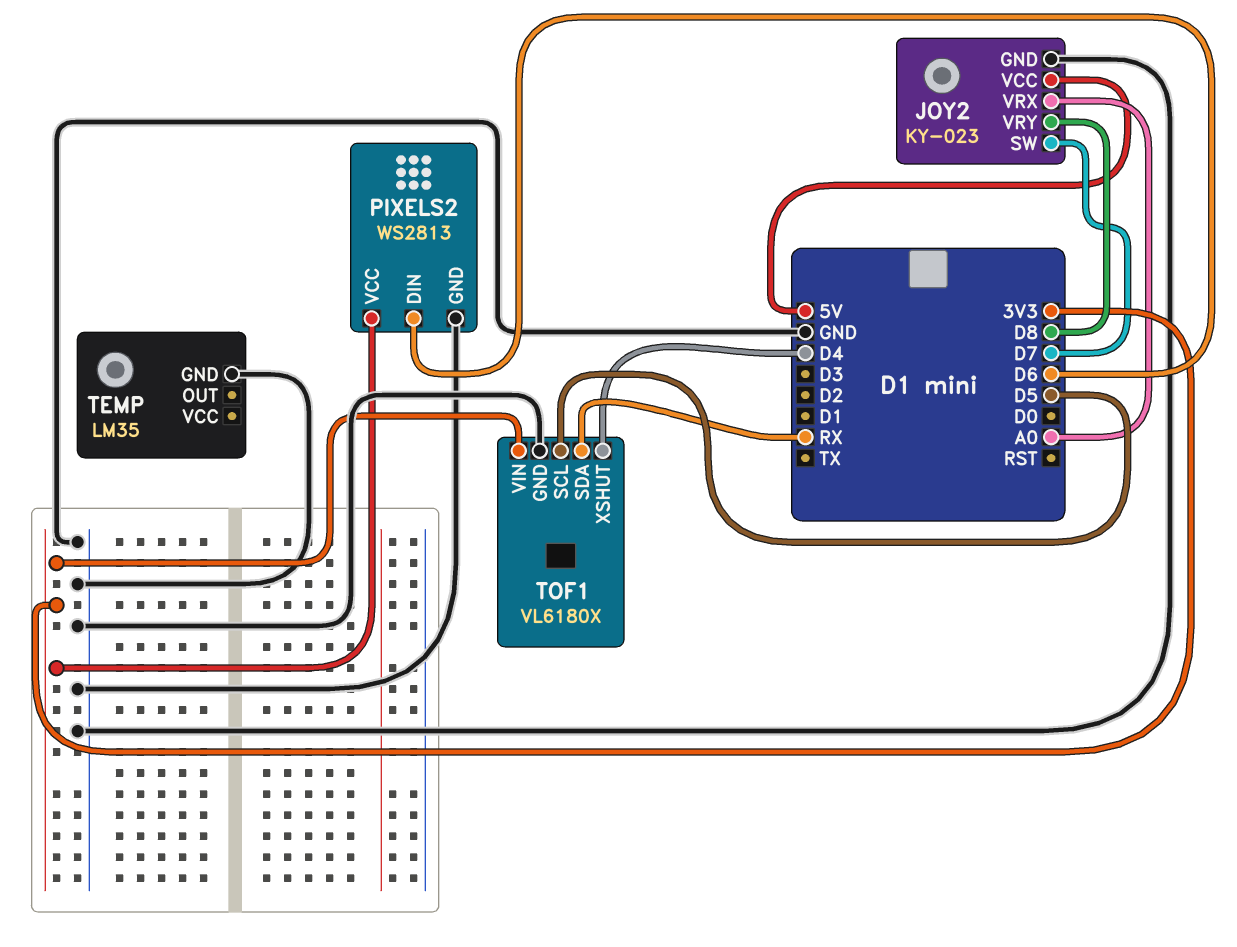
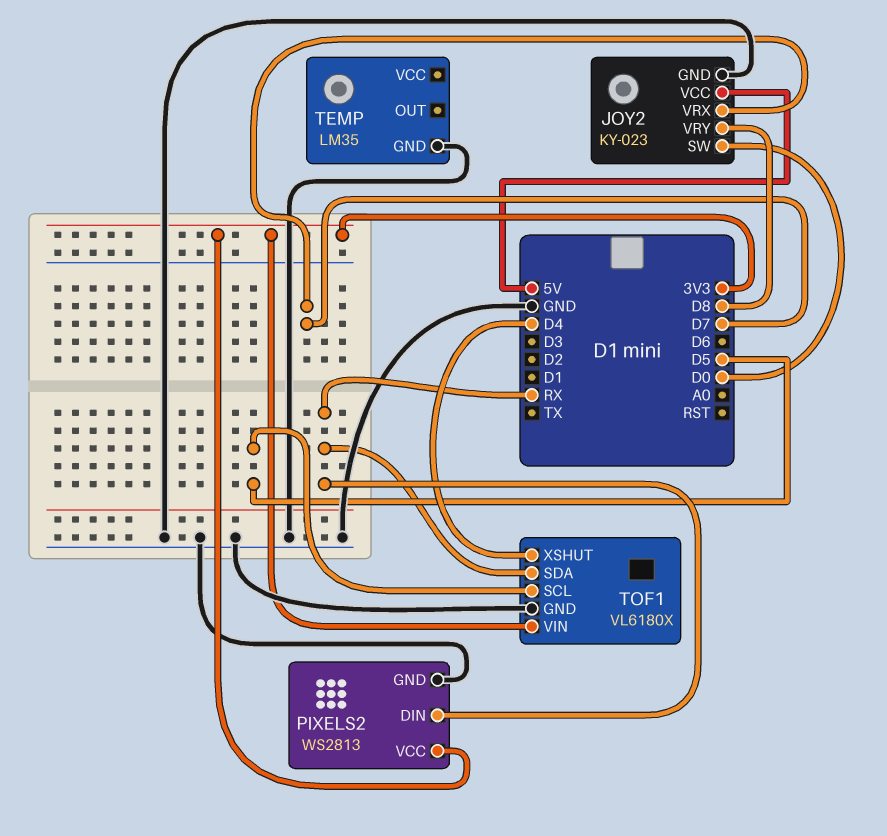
JOY2 pin SW: D7 -> D0
JOY2 pin VRX: A0 -> D7
PIXELS2 pin DIN: D6 -> RX

